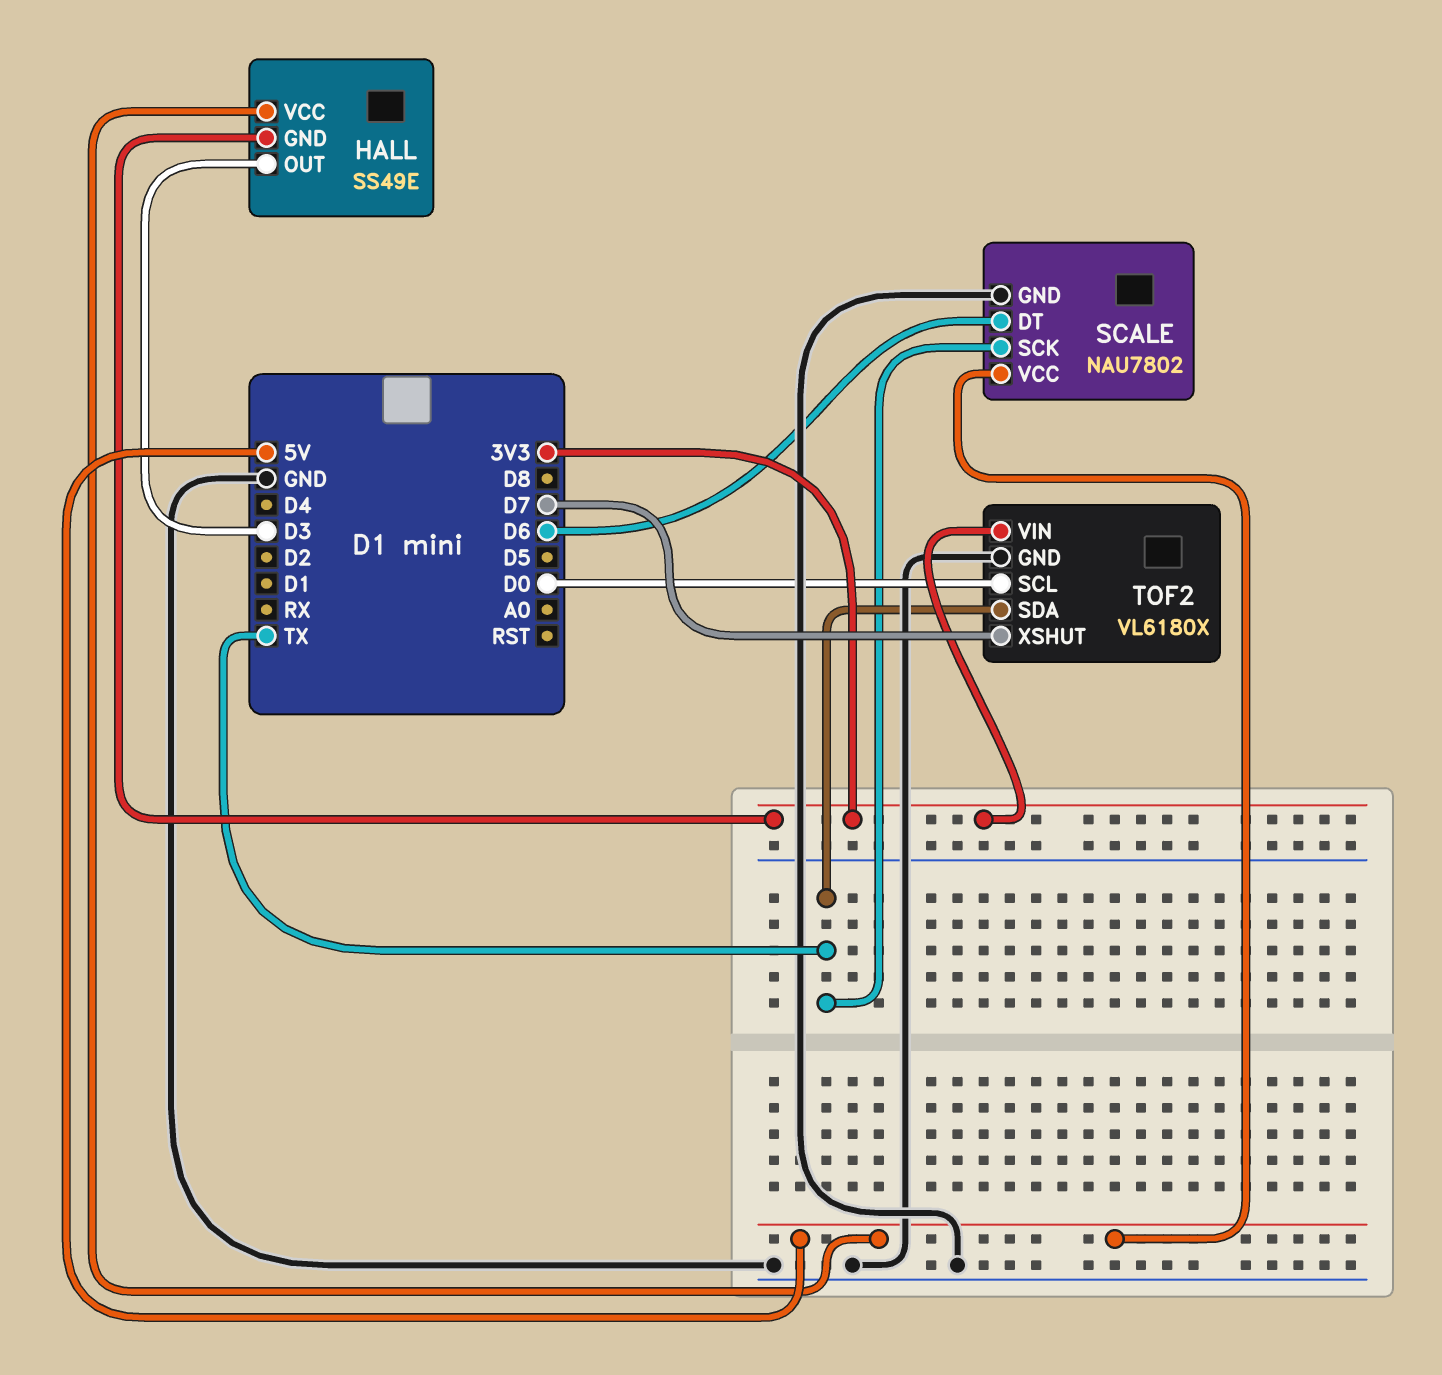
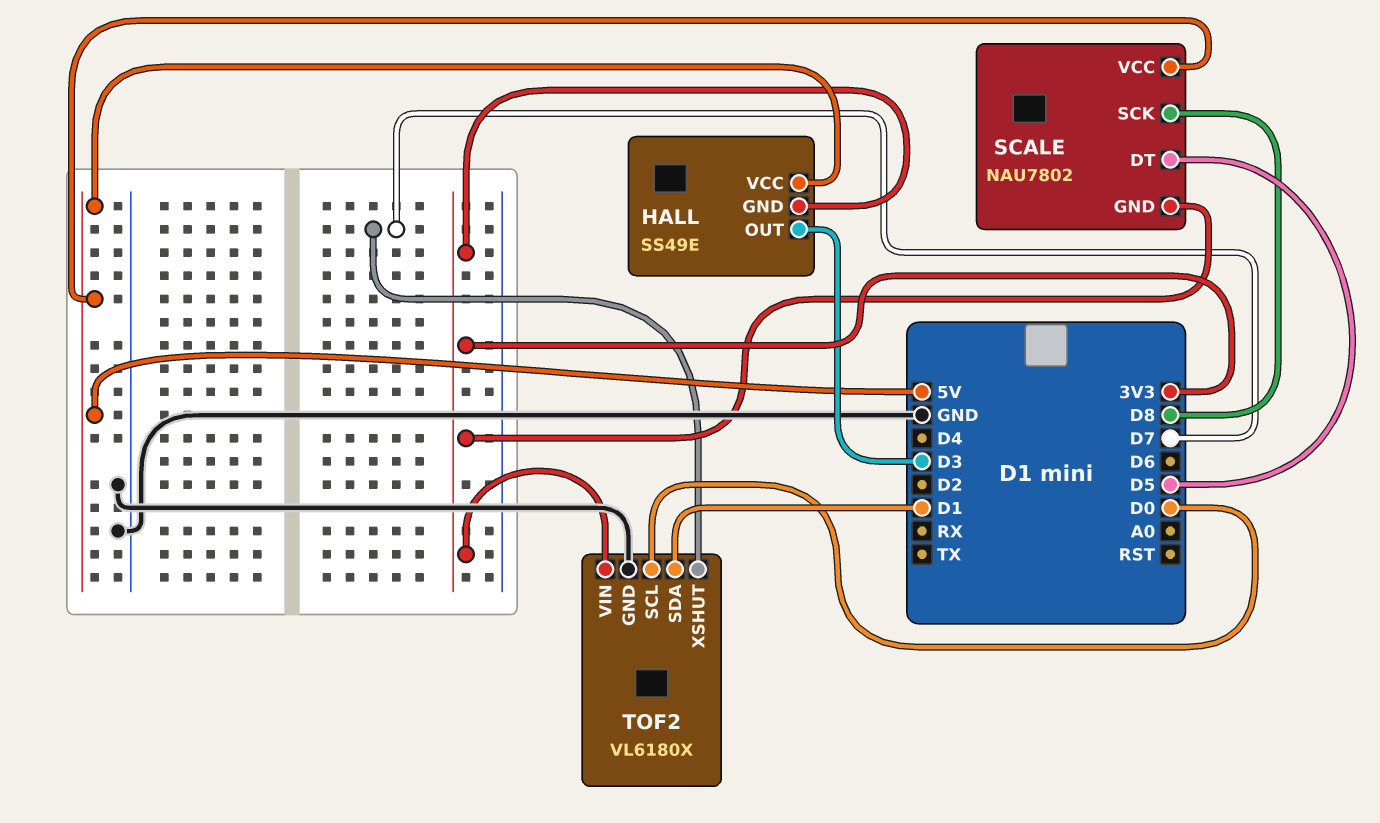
SCALE pin DT: D6 -> D5
SCALE pin GND: GND -> 3V3
SCALE pin SCK: TX -> D8
TOF2 pin SDA: TX -> D1

